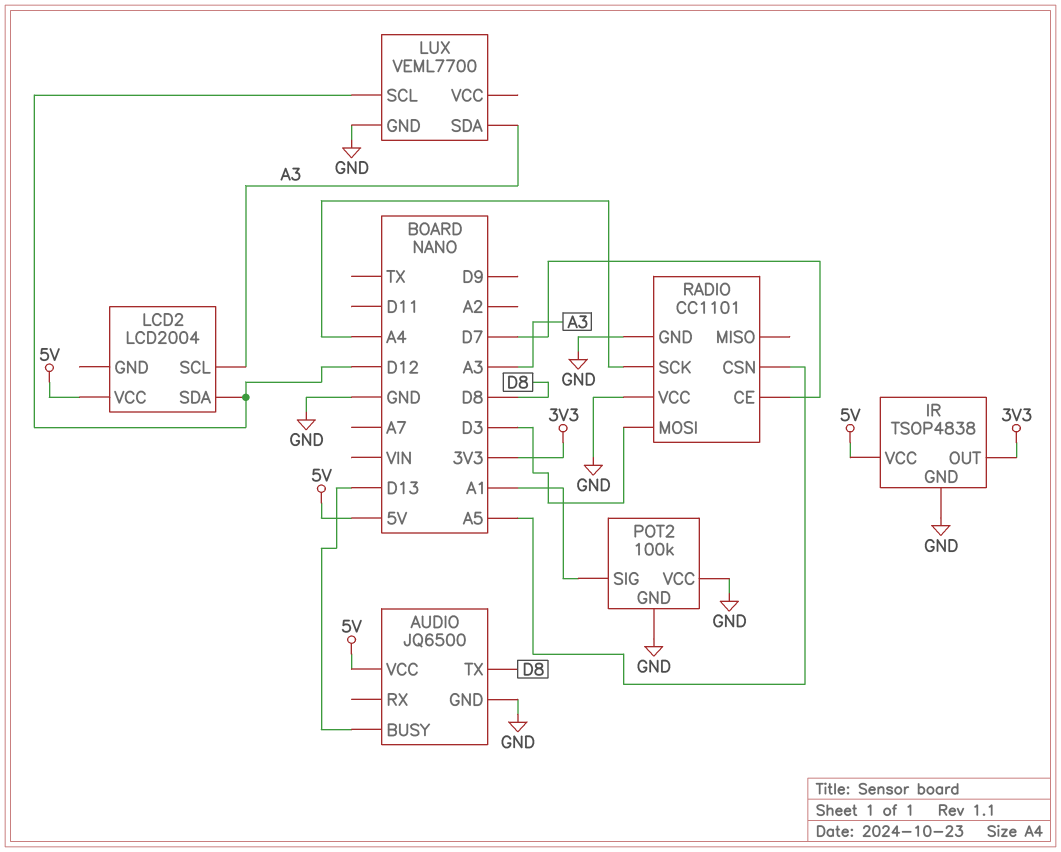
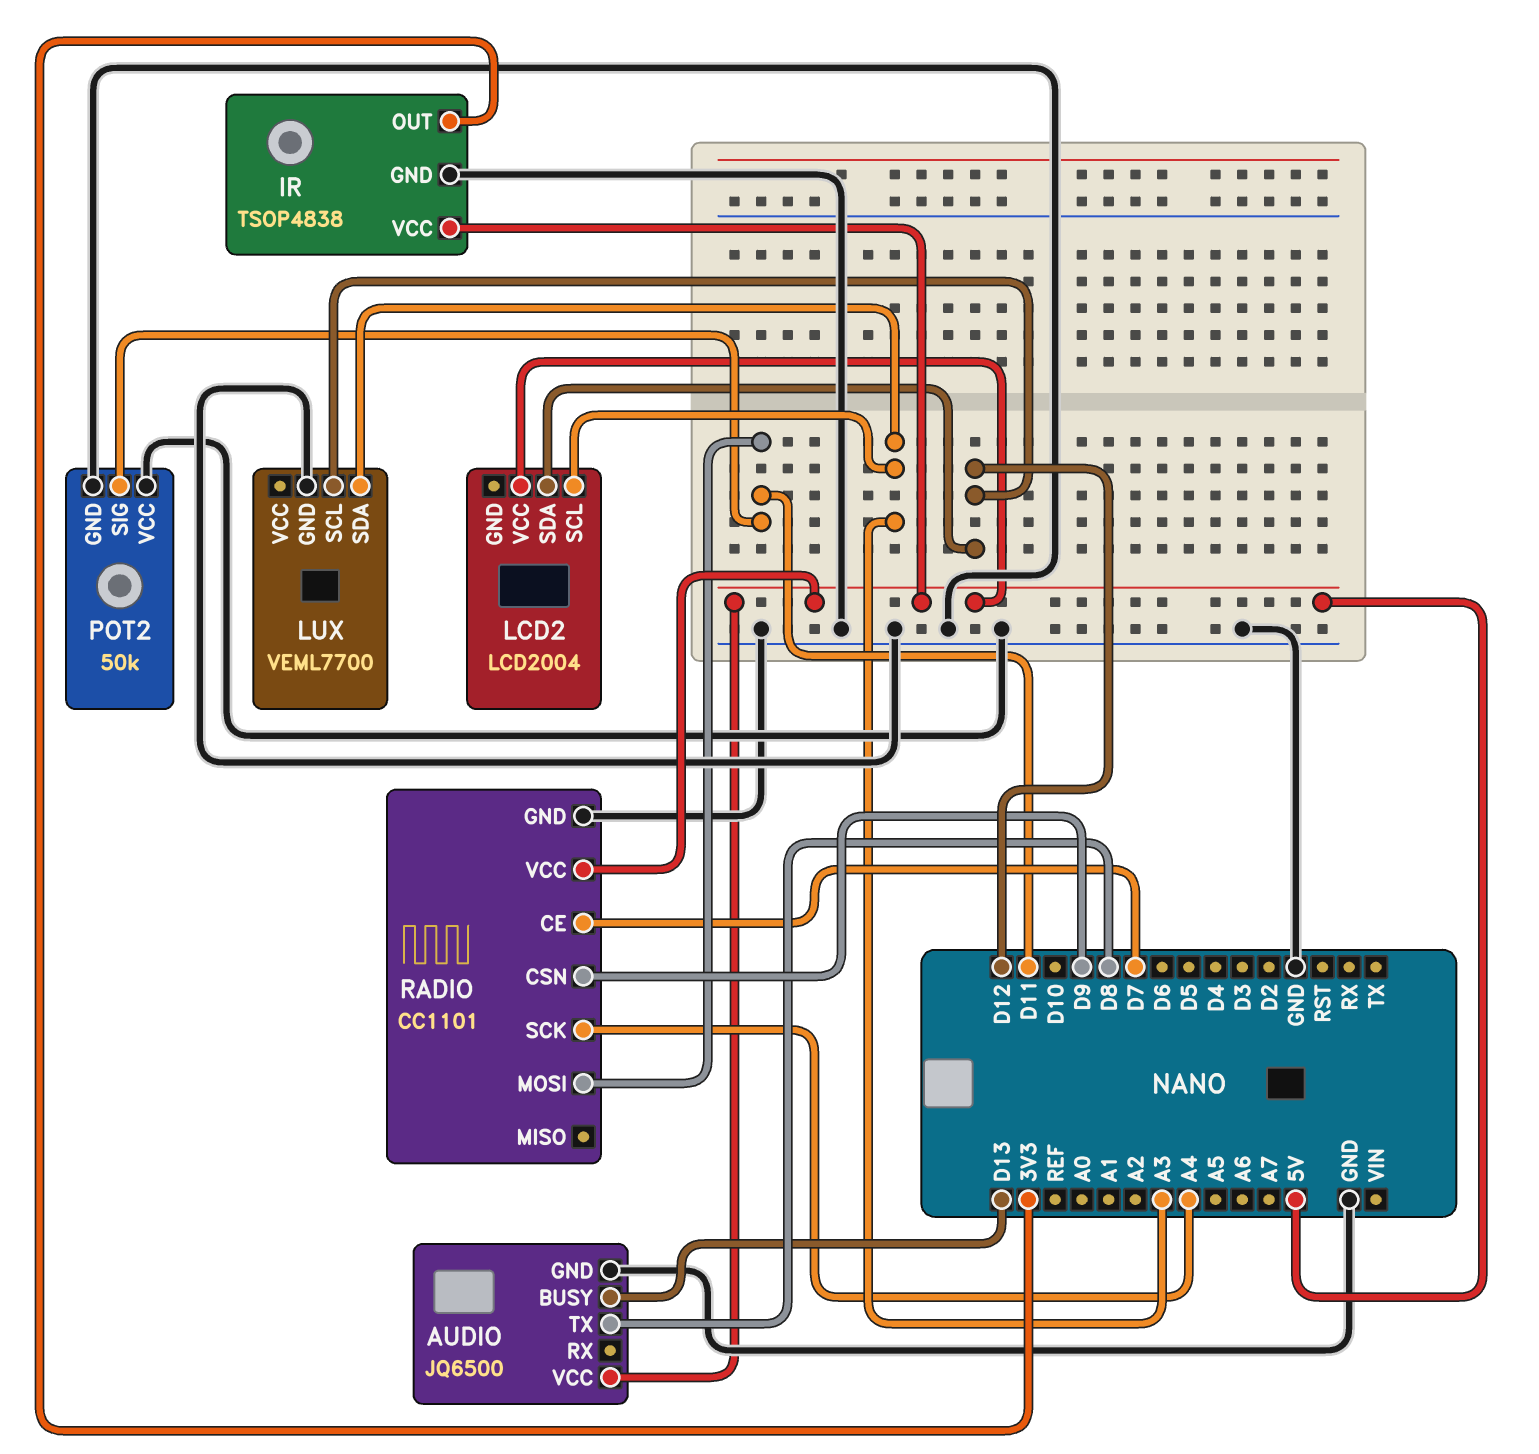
POT2: 100k -> 50k
POT2 pin SIG: A1 -> D11
RADIO pin CSN: A5 -> D9
RADIO pin MOSI: D3 -> D11
RADIO pin VCC: GND -> 5V

